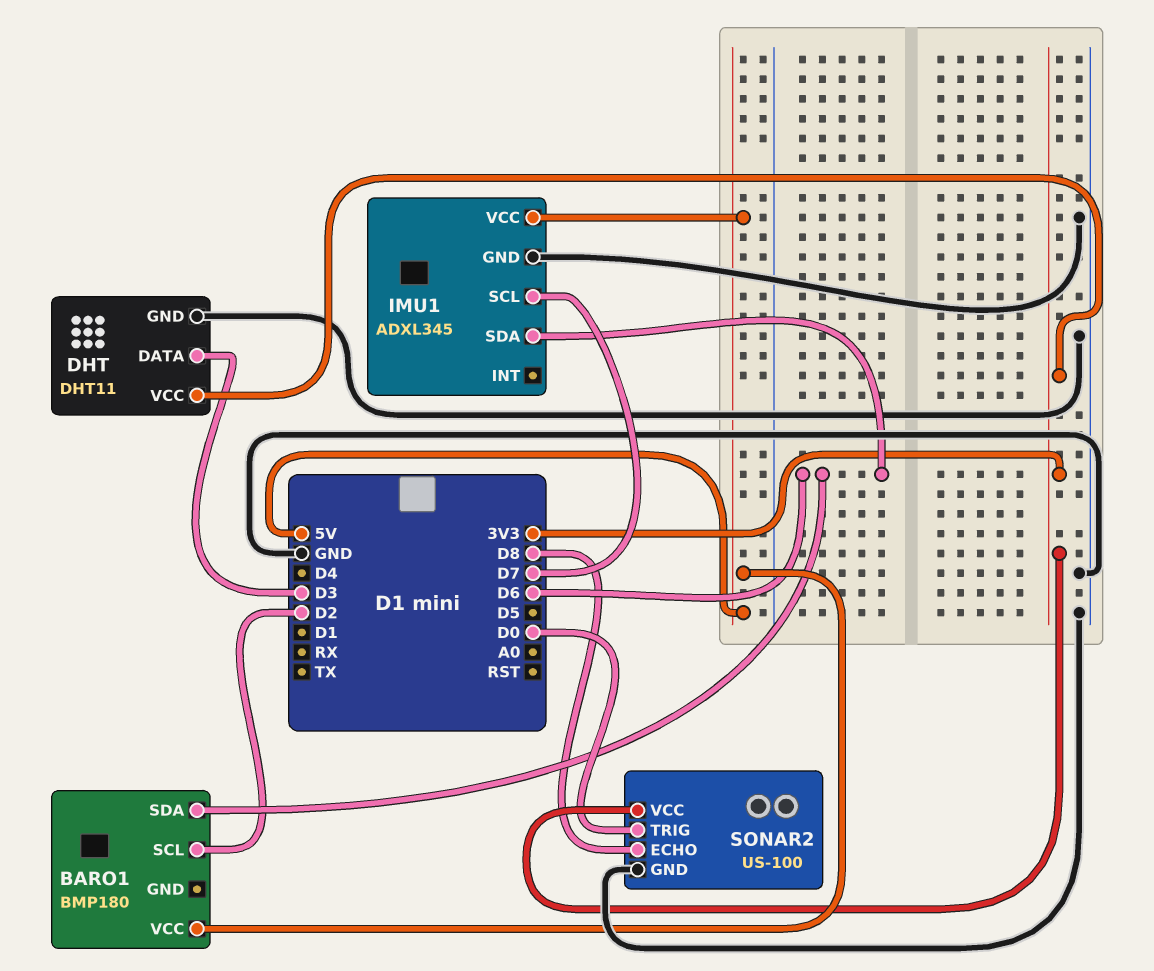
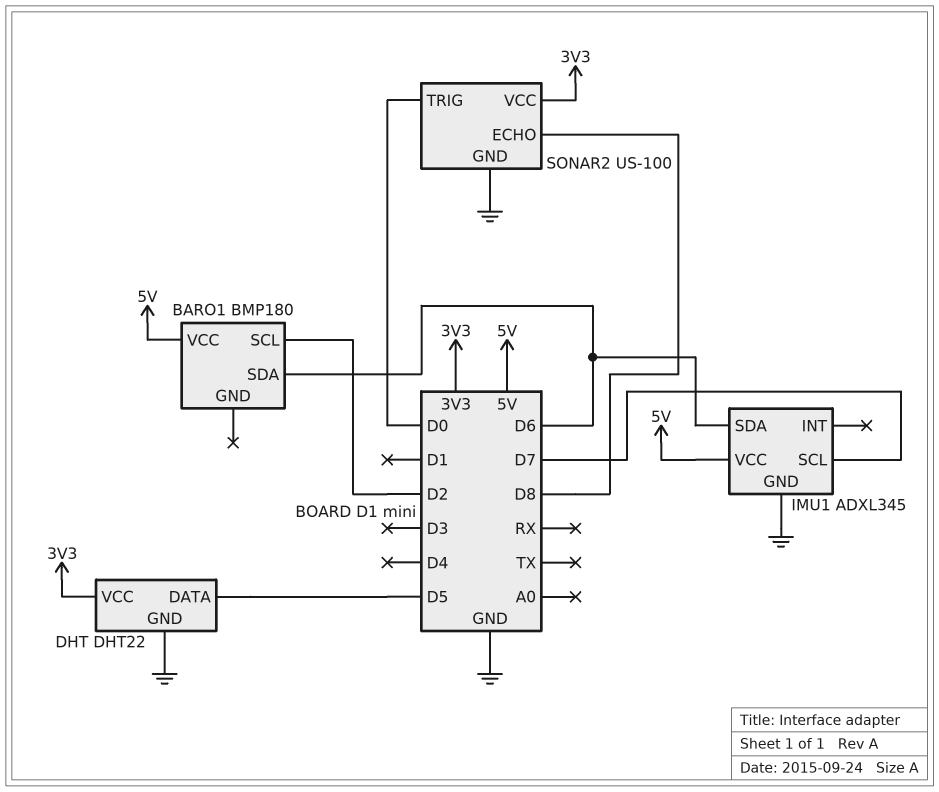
DHT: DHT11 -> DHT22
DHT pin DATA: D3 -> D5

